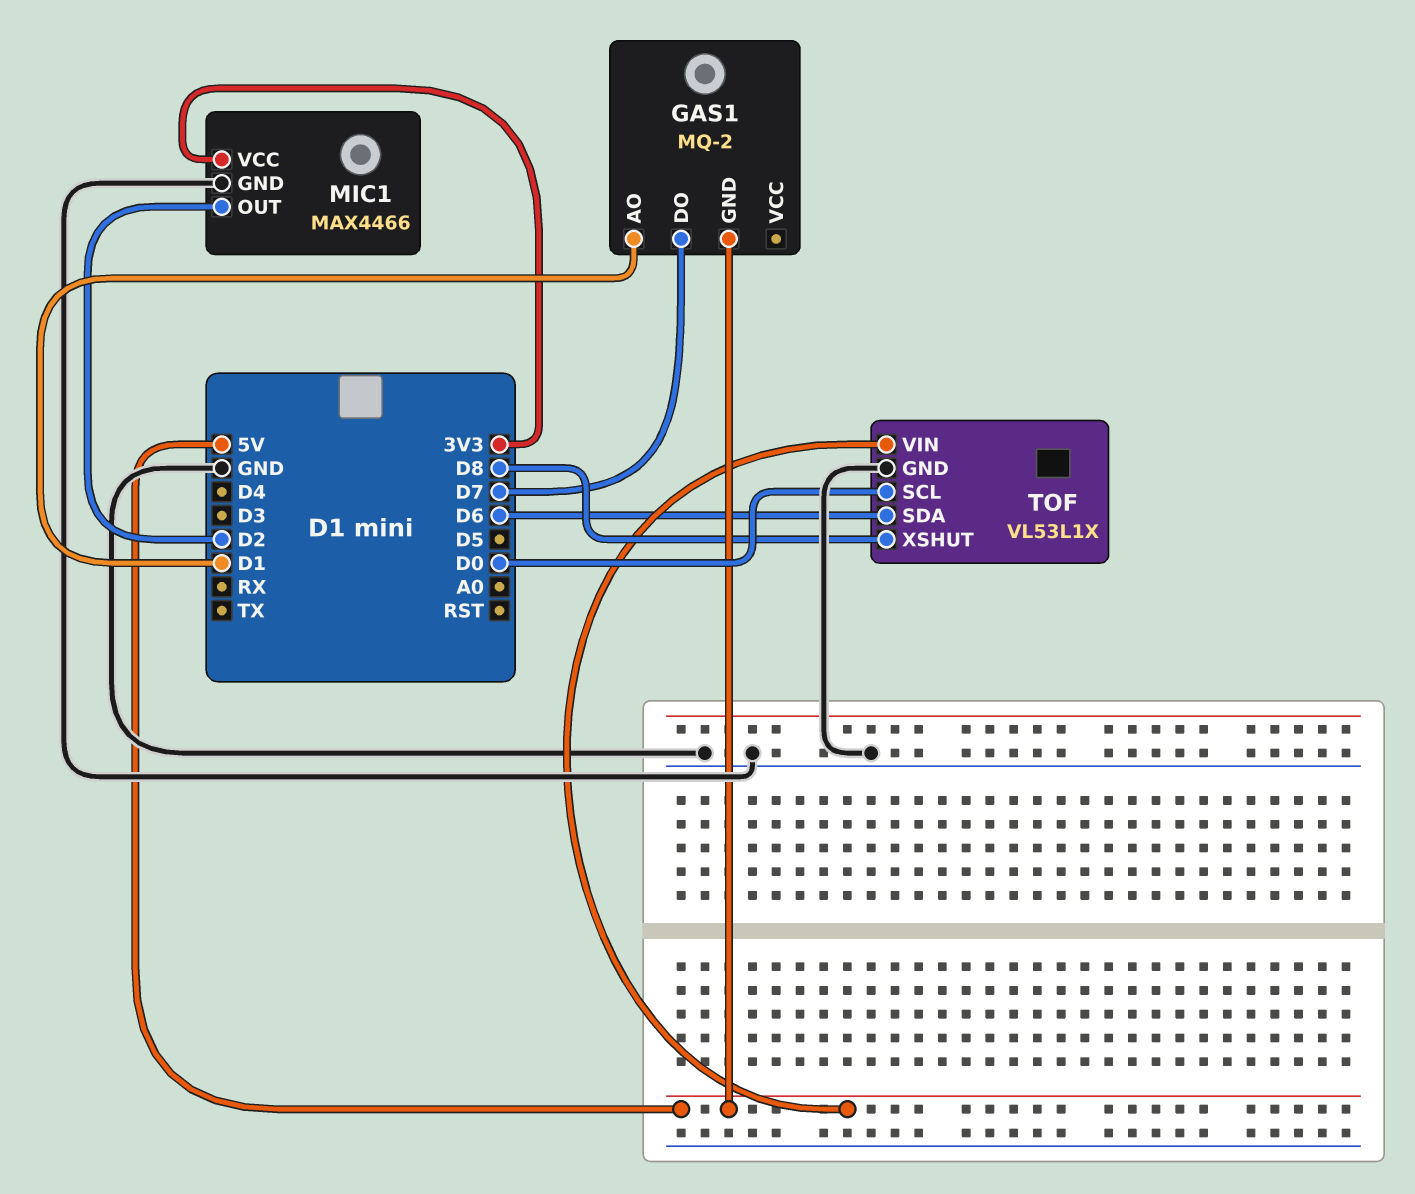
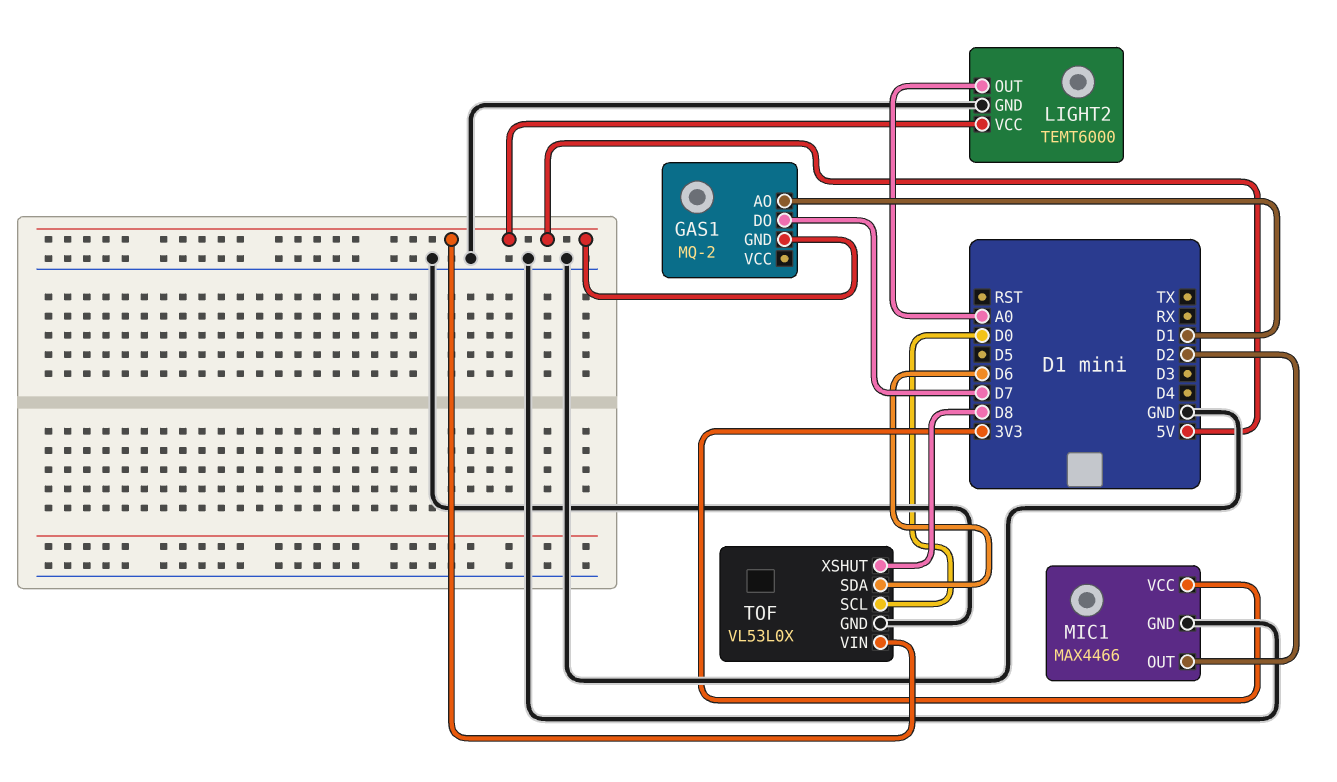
LIGHT2: none -> TEMT6000
LIGHT2 pin GND: none -> GND
LIGHT2 pin OUT: none -> A0
LIGHT2 pin VCC: none -> 5V
TOF: VL53L1X -> VL53L0X

